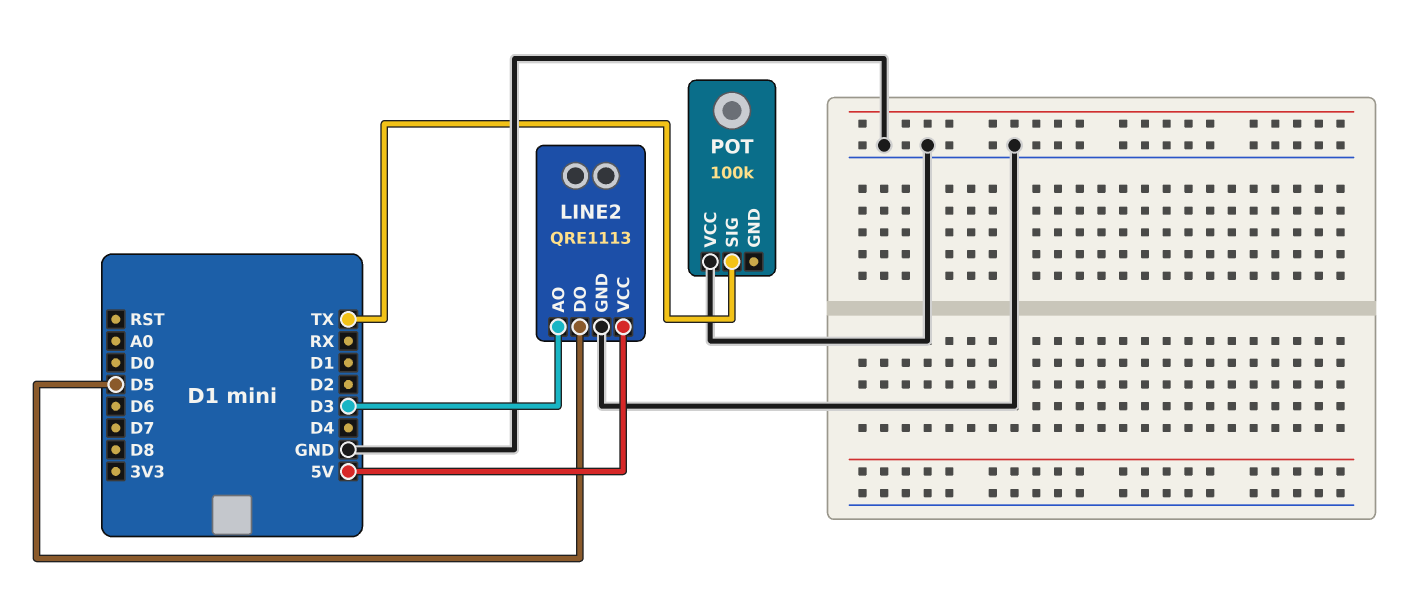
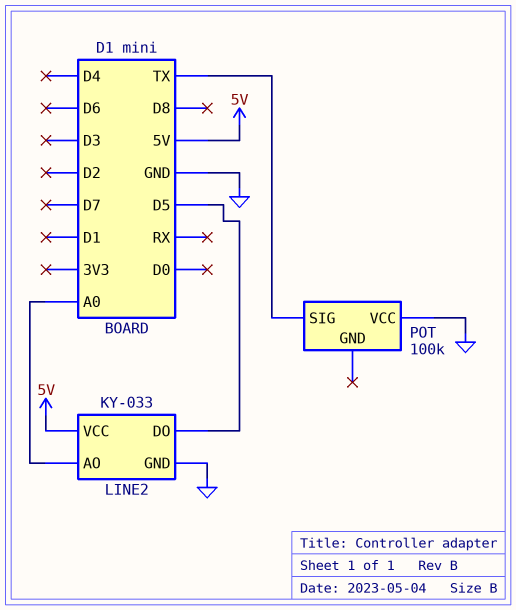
LINE2: QRE1113 -> KY-033
LINE2 pin AO: D3 -> A0

